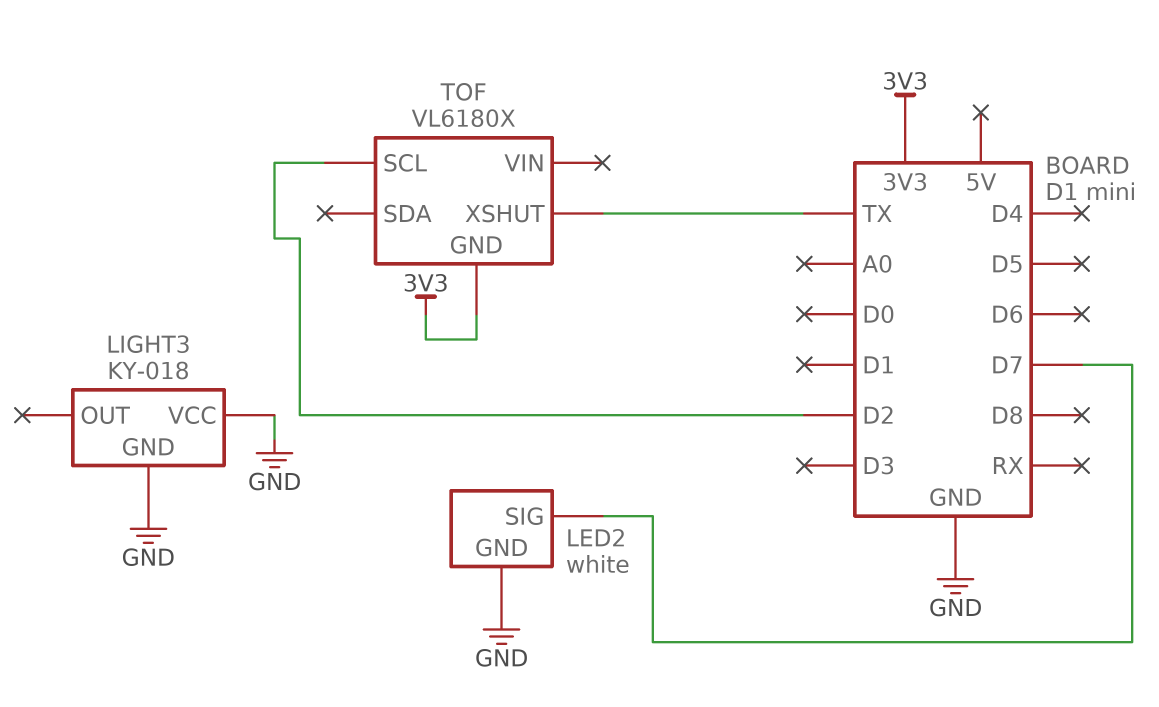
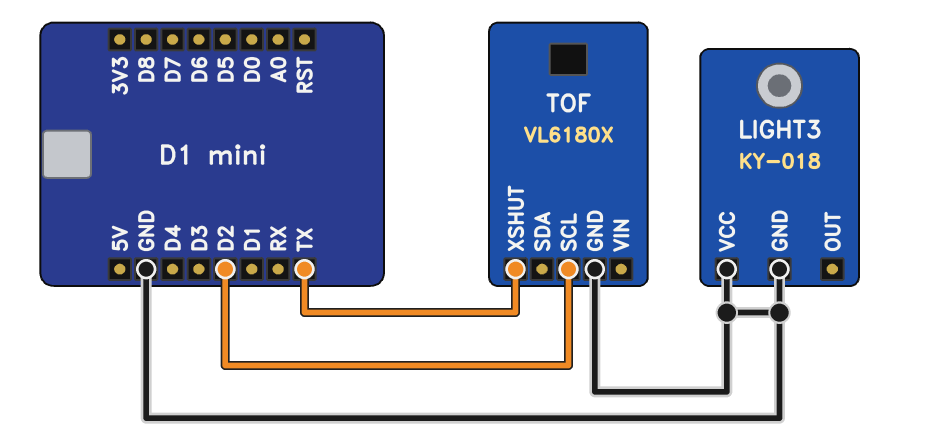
LED2: white -> none
LED2 pin GND: GND -> none
LED2 pin SIG: D7 -> none
TOF pin GND: 3V3 -> GND

